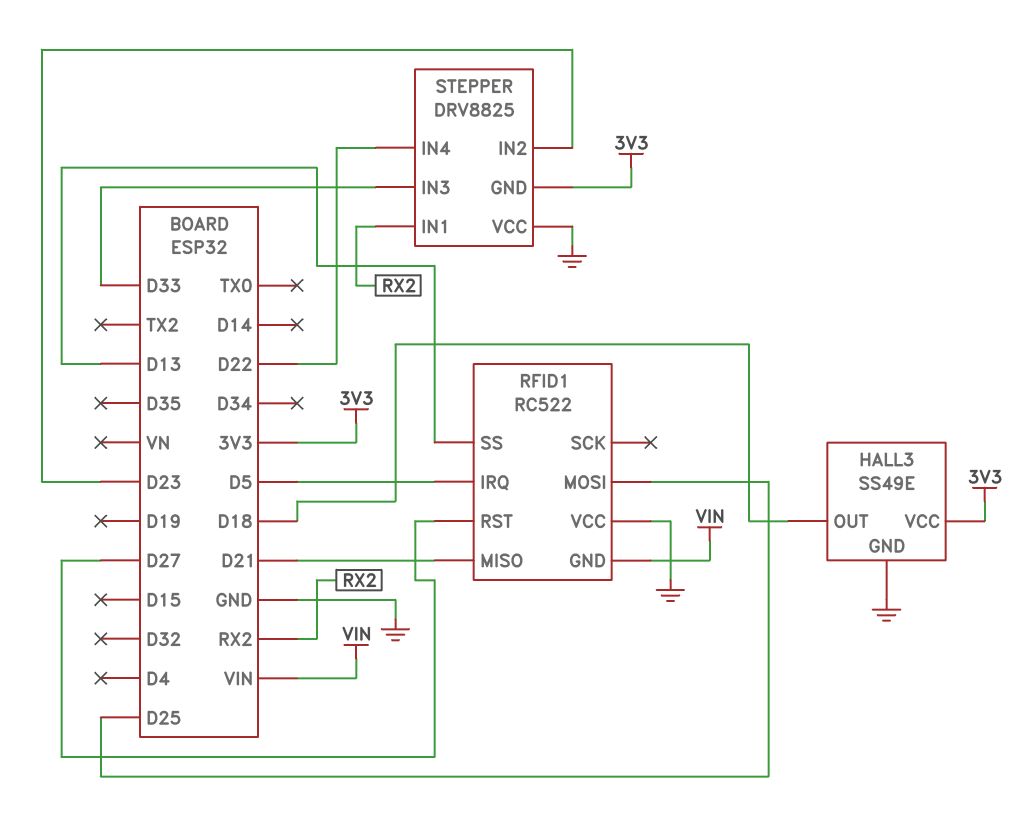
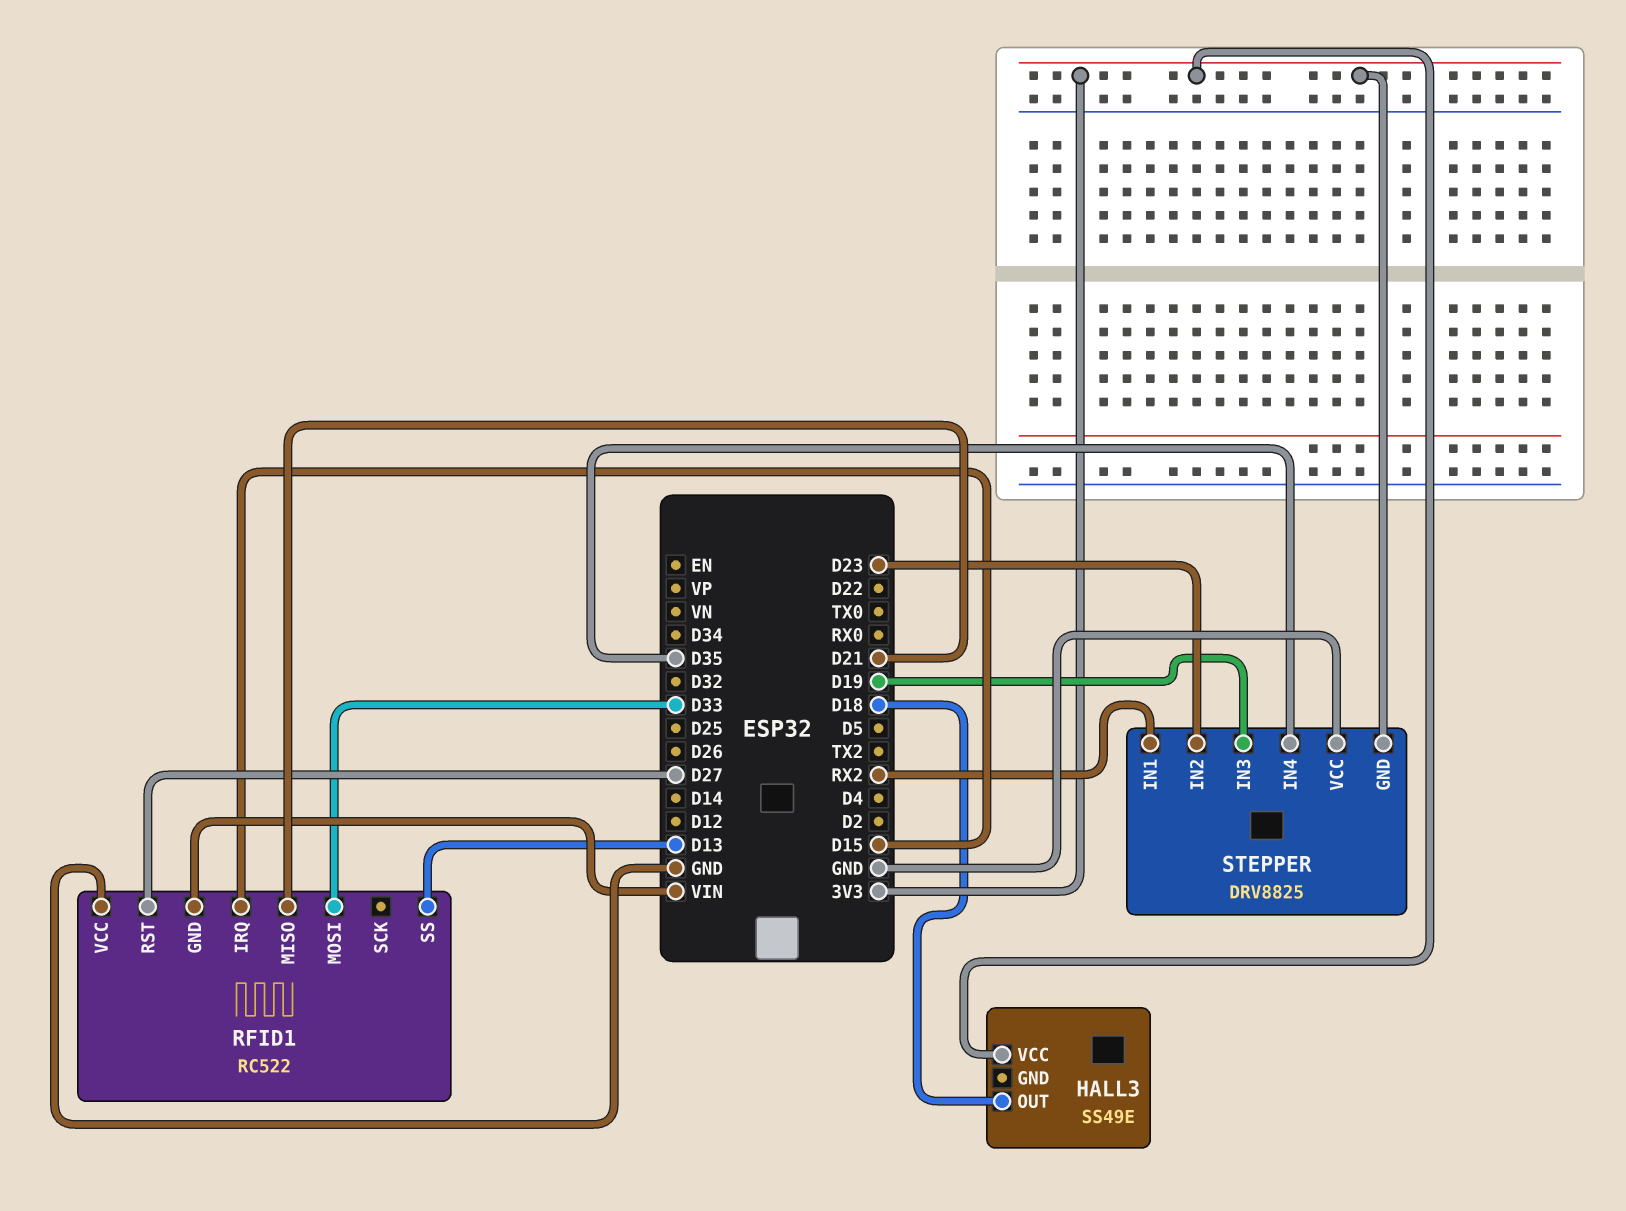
HALL3 pin GND: GND -> none
RFID1 pin IRQ: D5 -> D15
RFID1 pin MOSI: D25 -> D33
STEPPER pin IN3: D33 -> D19
STEPPER pin IN4: D22 -> D35

